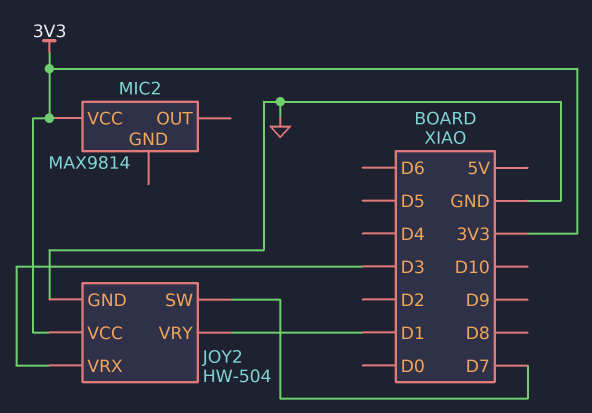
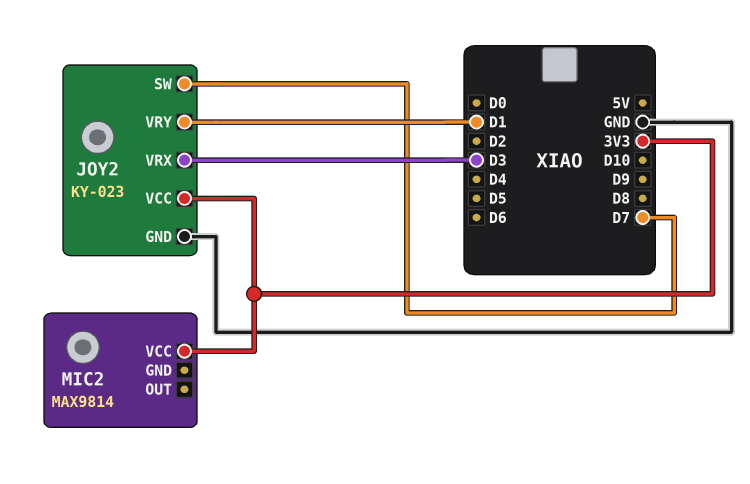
JOY2: HW-504 -> KY-023

